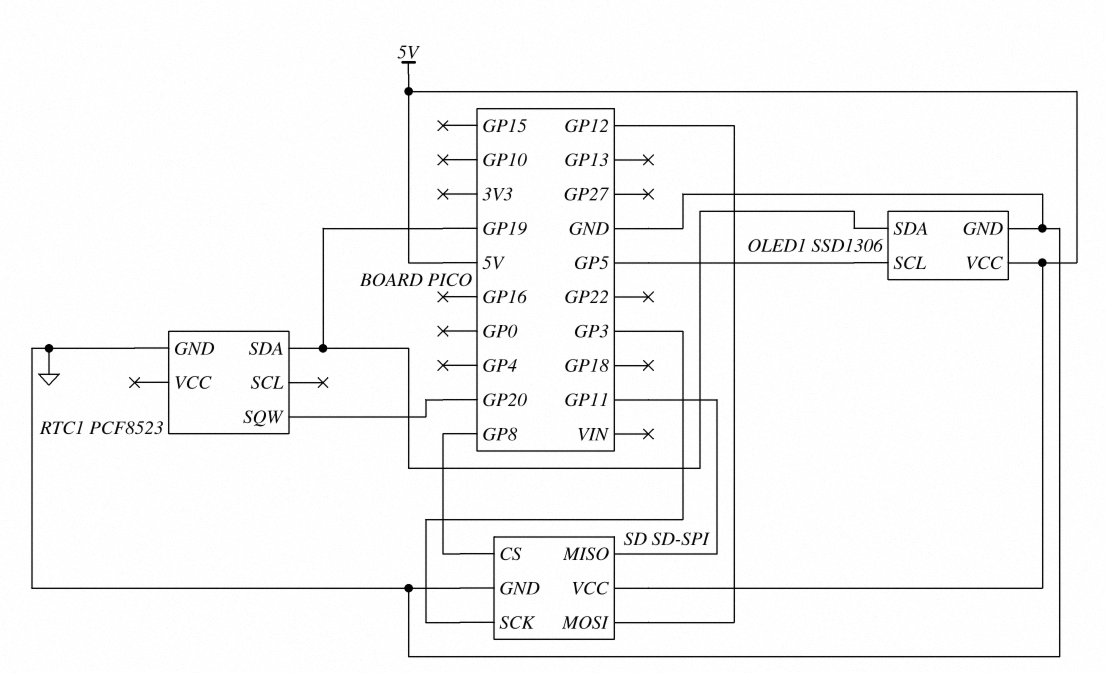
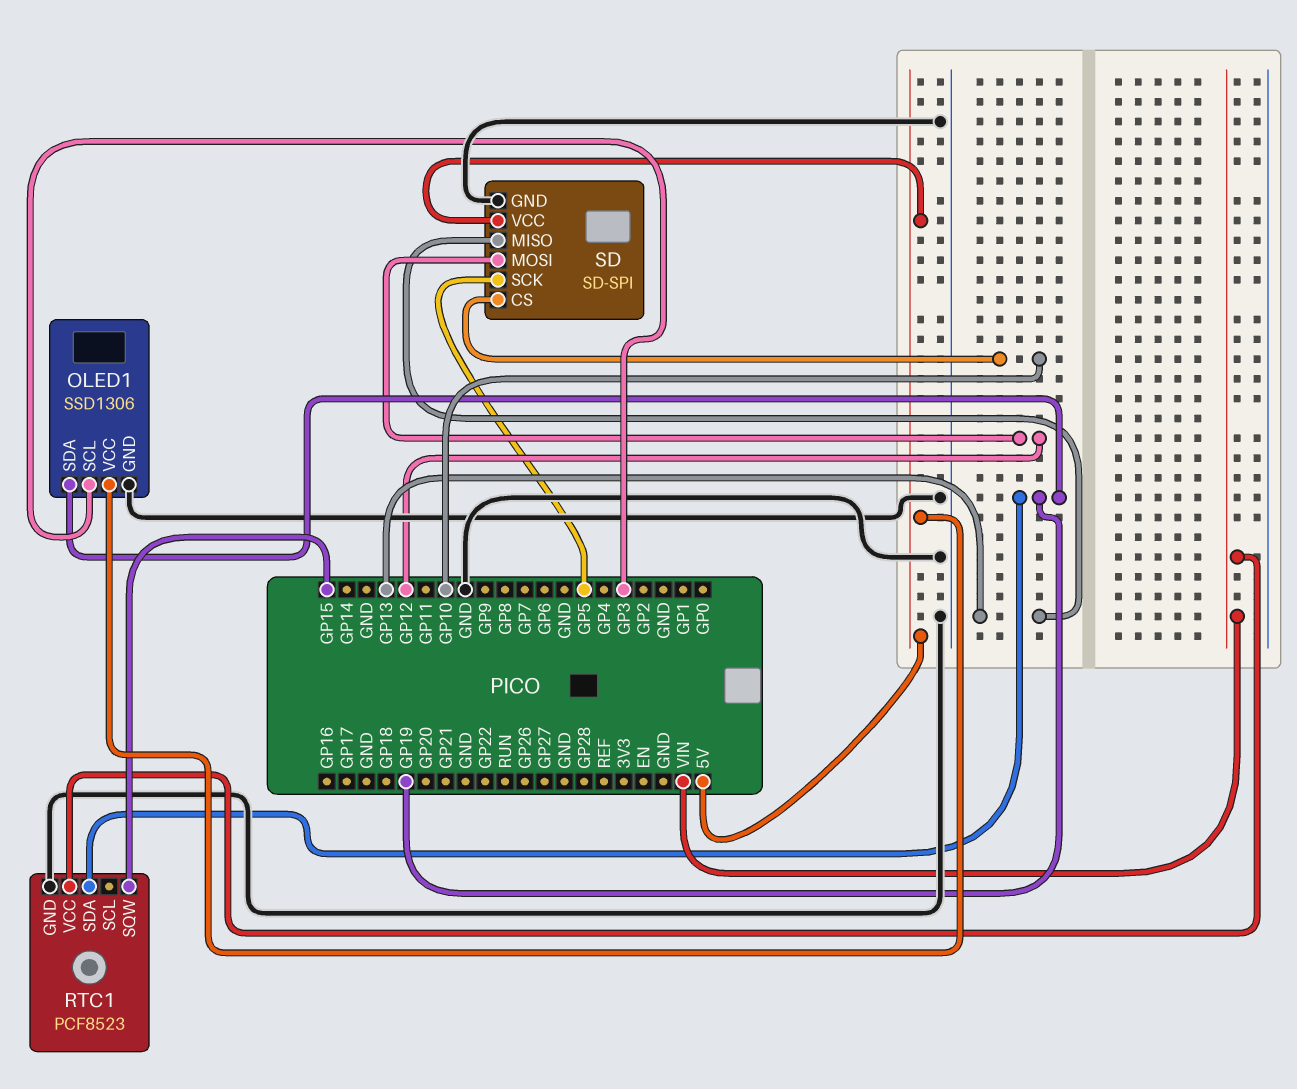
OLED1 pin SCL: GP5 -> GP3
RTC1 pin SQW: GP20 -> GP15
RTC1 pin VCC: none -> VIN
SD pin CS: GP8 -> GP10
SD pin MISO: GP11 -> GP13
SD pin SCK: GP3 -> GP5

